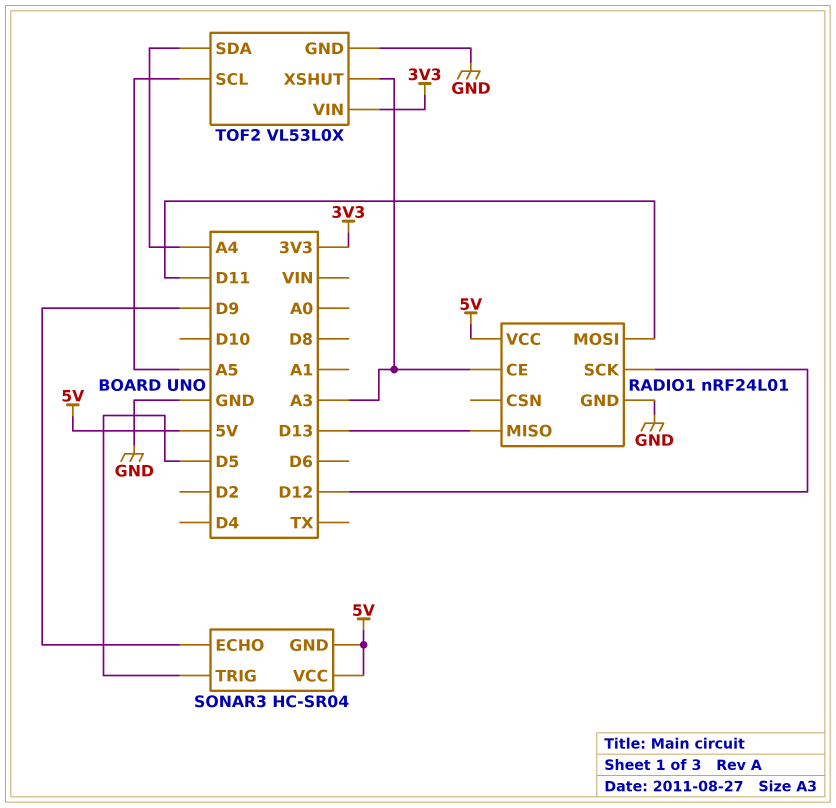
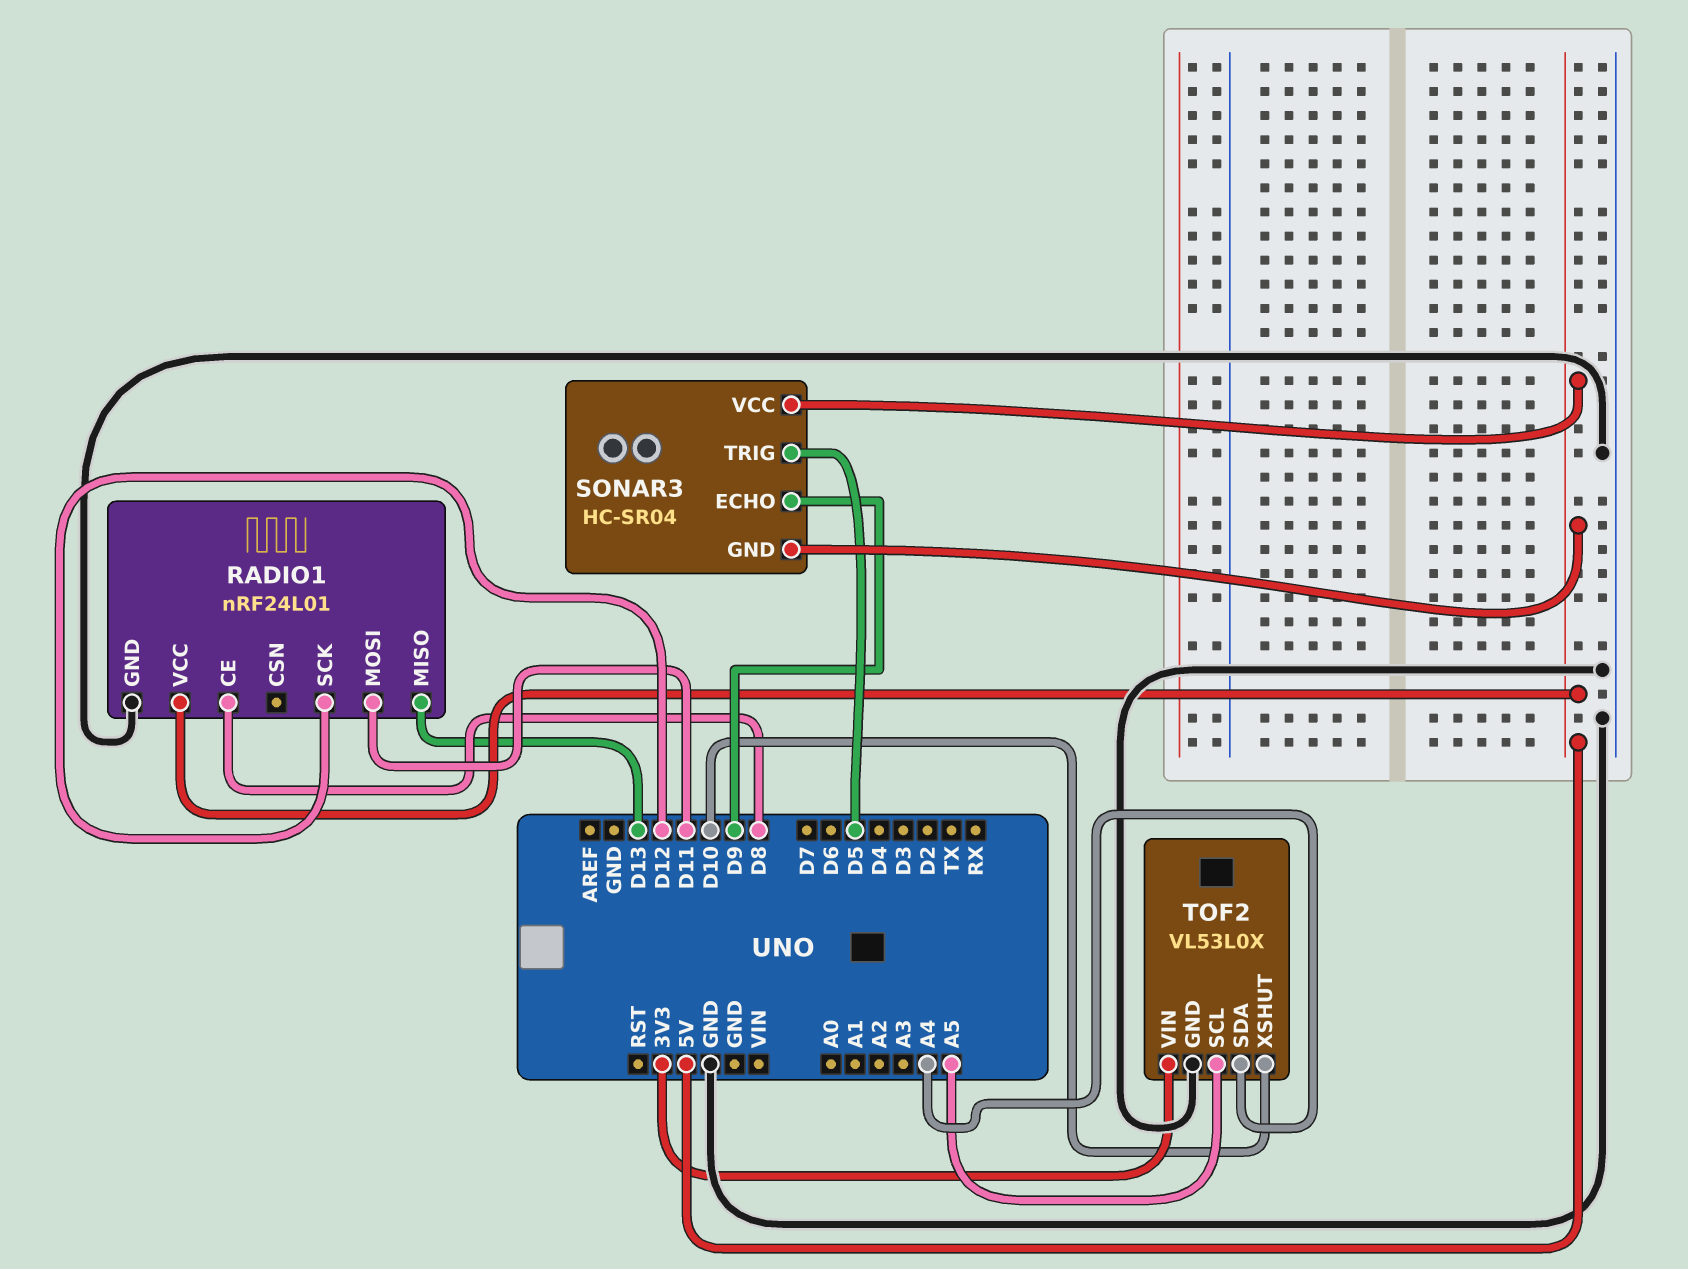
RADIO1 pin CE: A3 -> D8
TOF2 pin XSHUT: A3 -> D10

